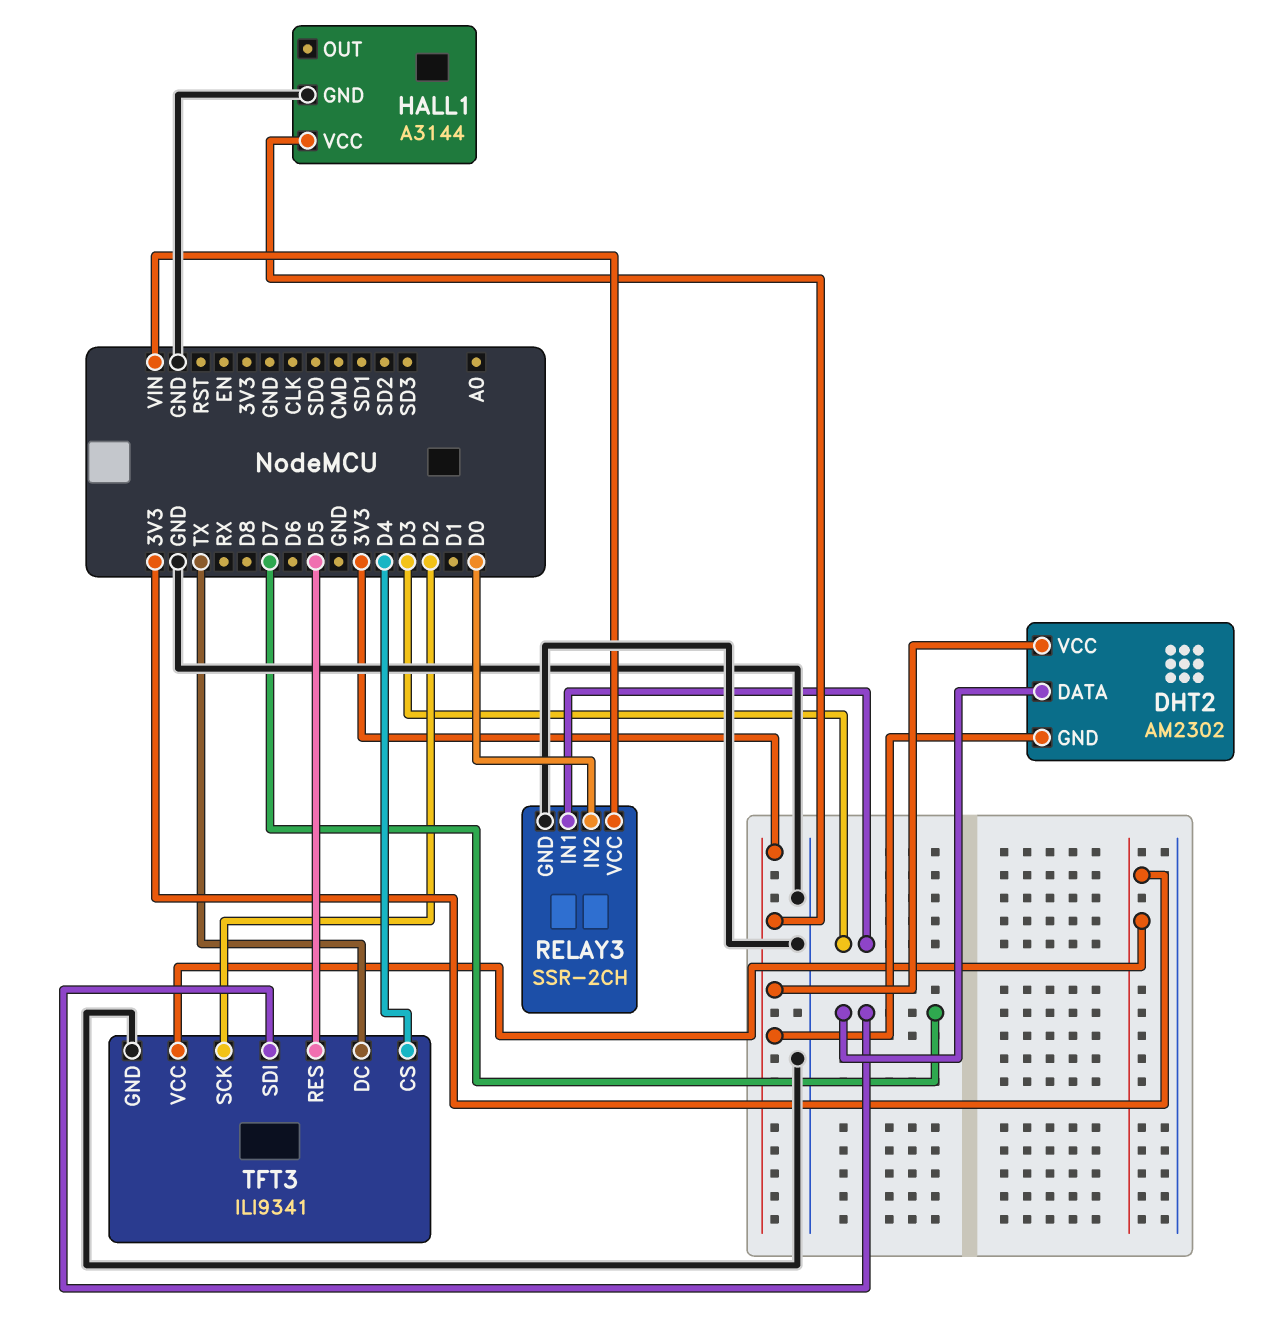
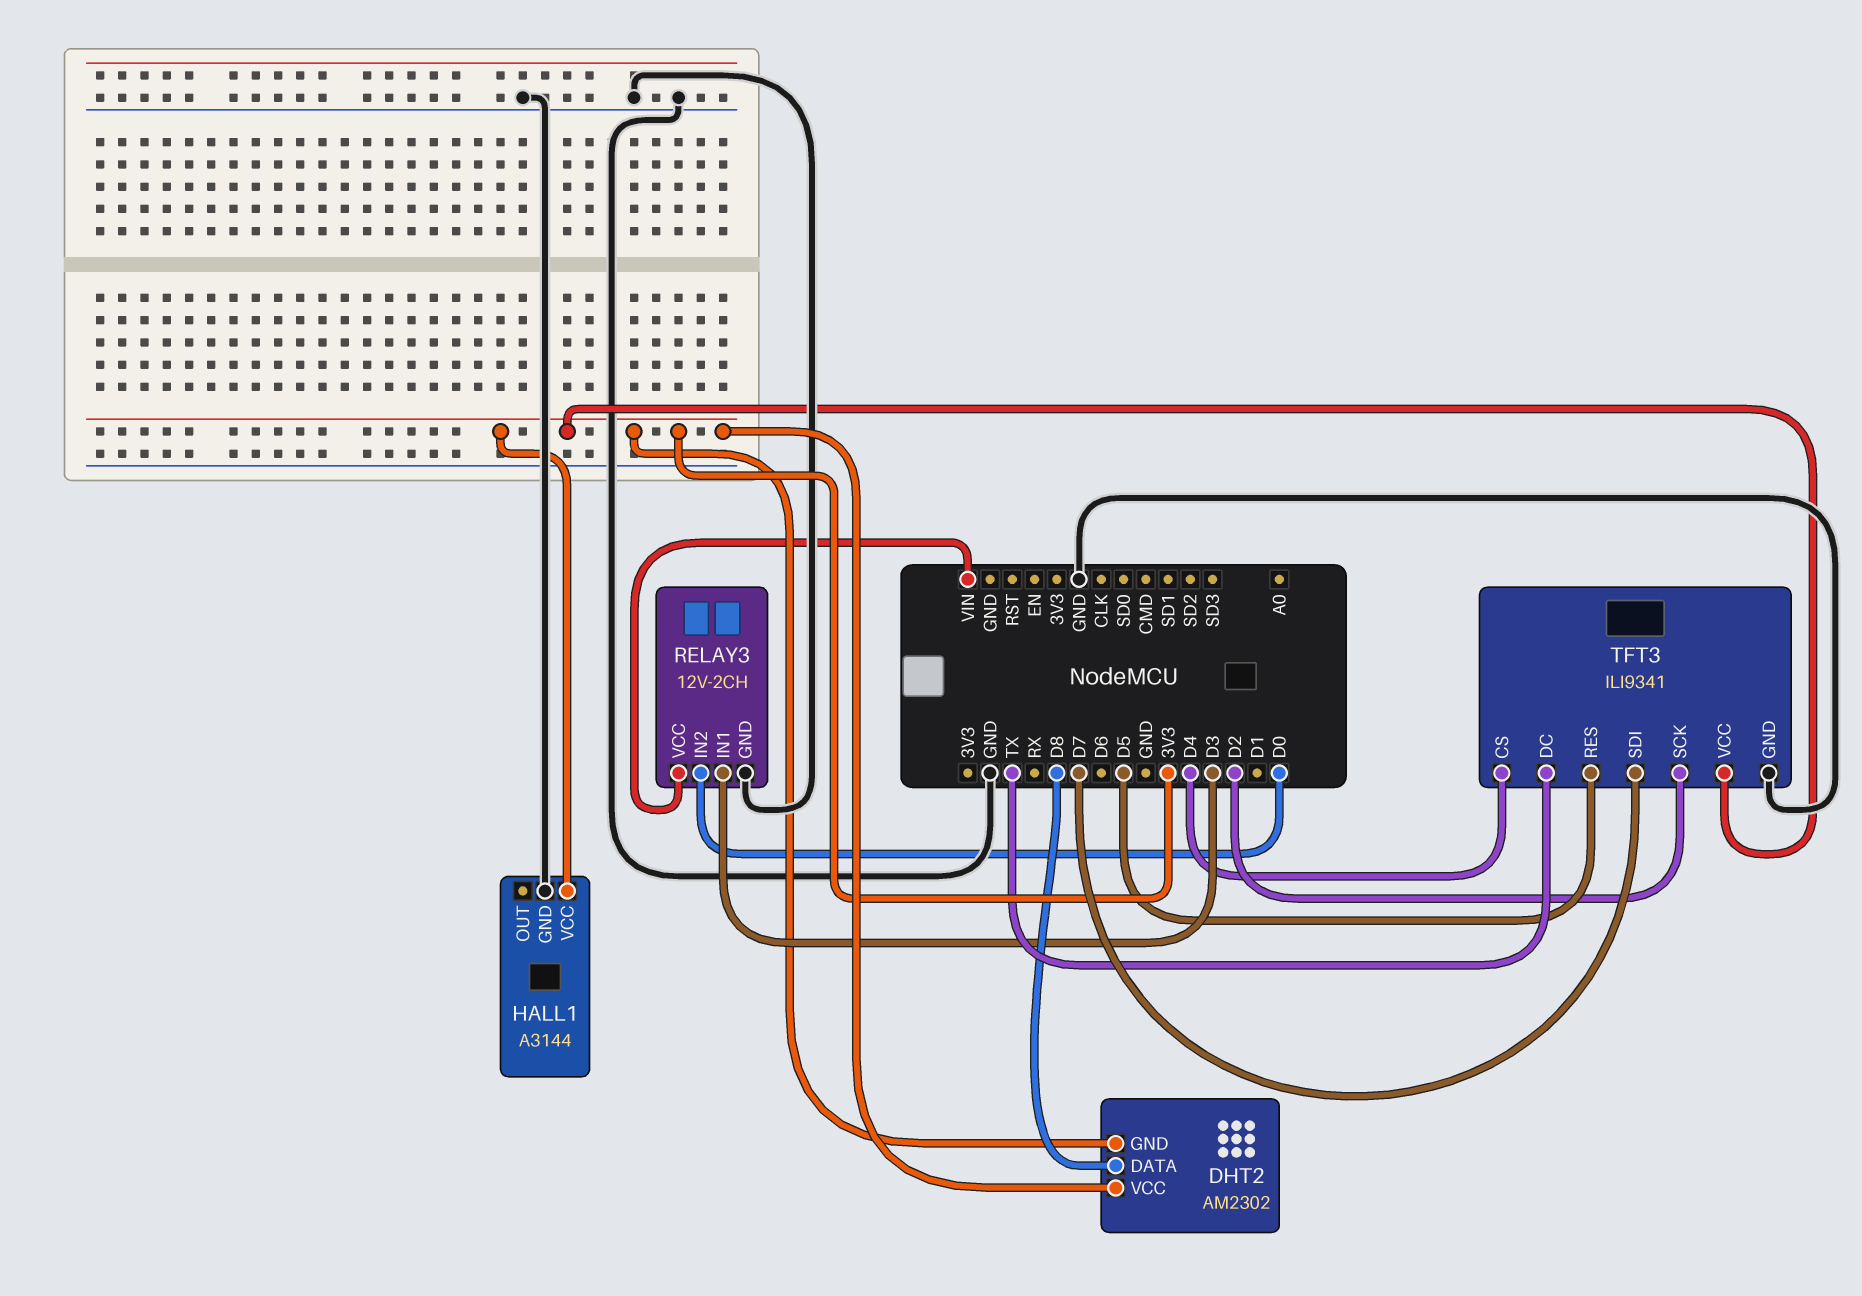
DHT2 pin DATA: D7 -> D8
RELAY3: SSR-2CH -> 12V-2CH

